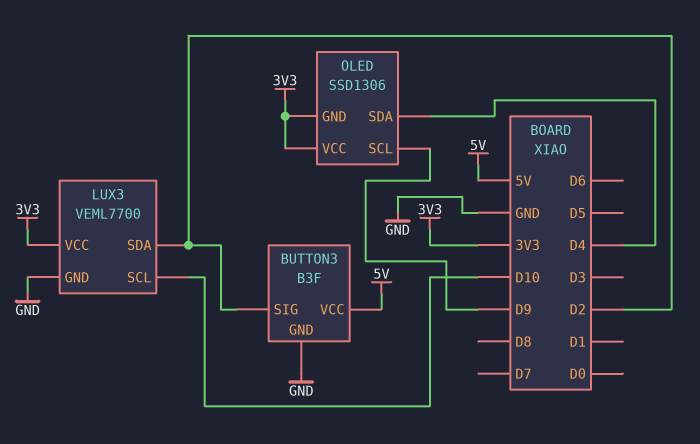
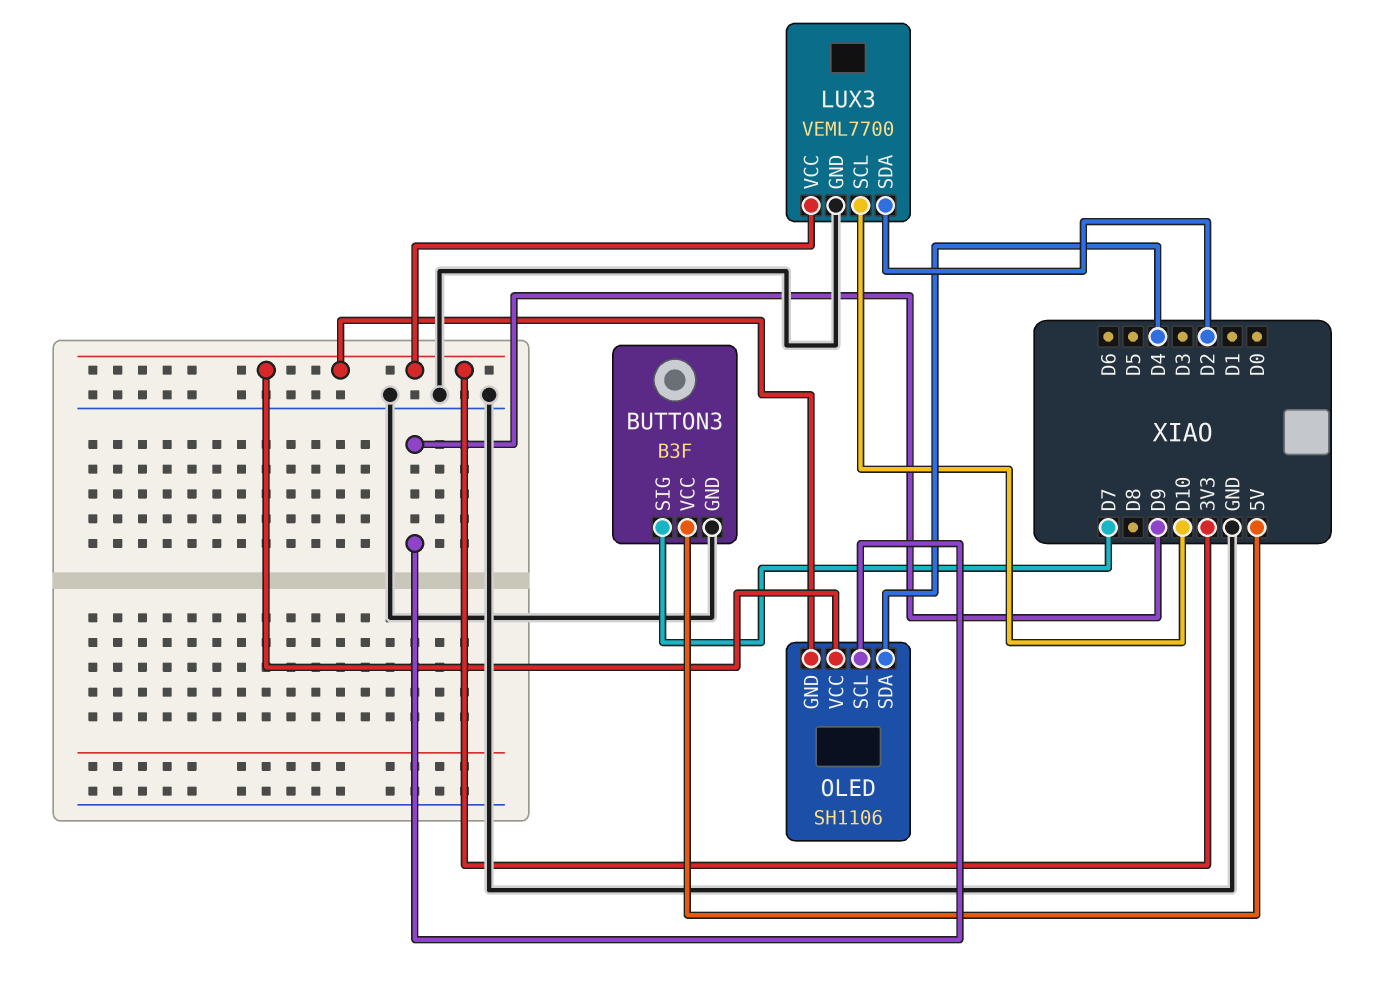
BUTTON3 pin SIG: D2 -> D7
OLED: SSD1306 -> SH1106

